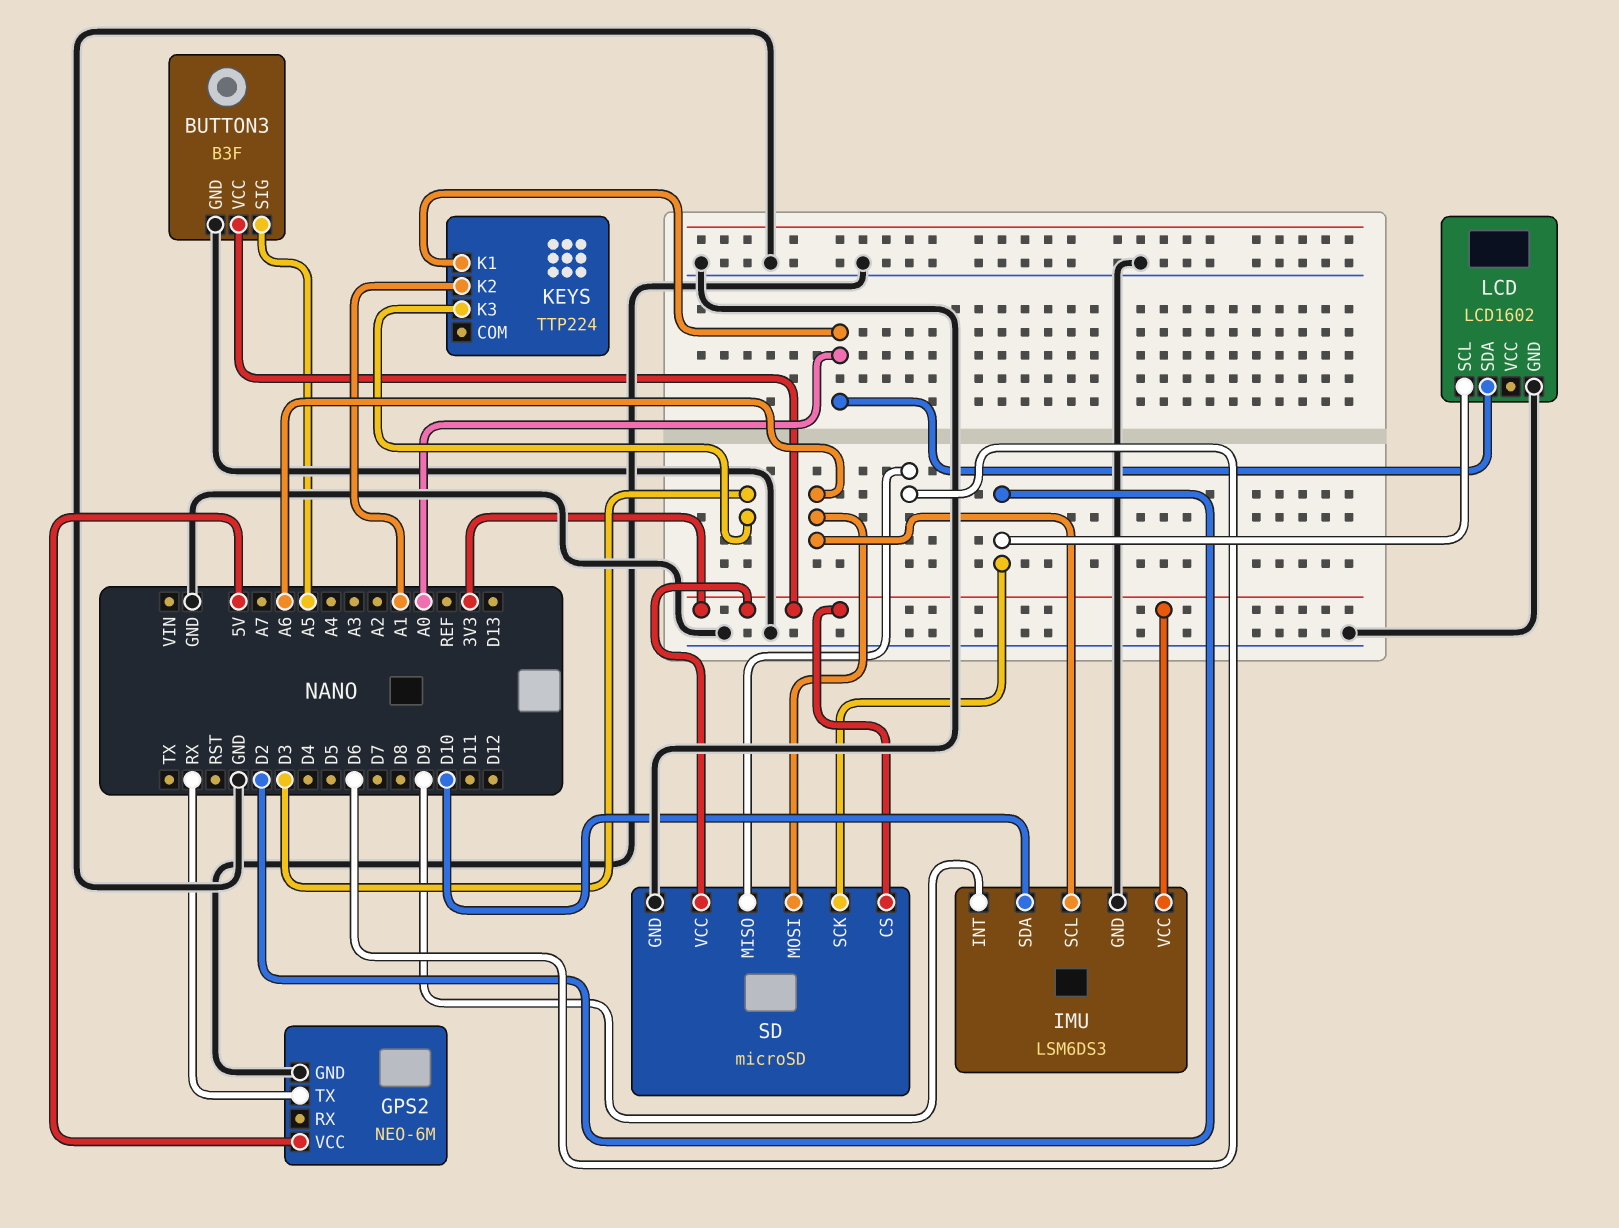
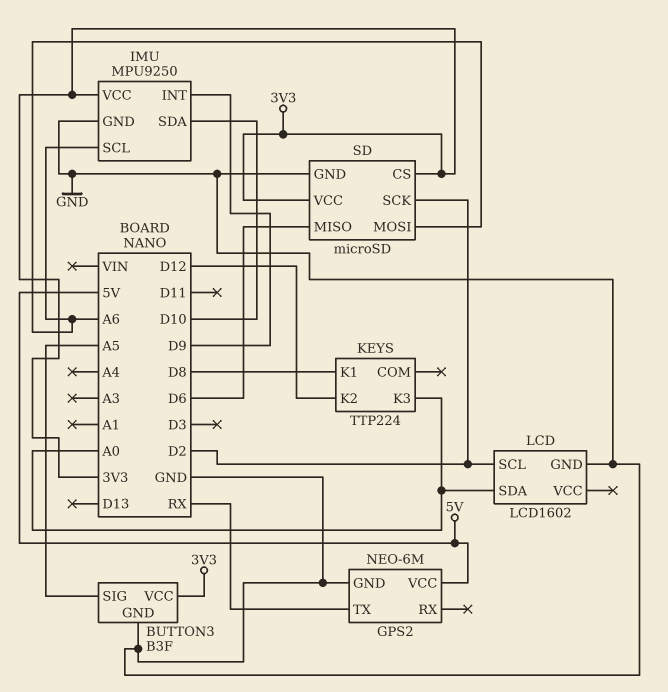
IMU: LSM6DS3 -> MPU9250
KEYS pin K1: A0 -> D8
KEYS pin K2: A1 -> D12
KEYS pin K3: D3 -> A0

